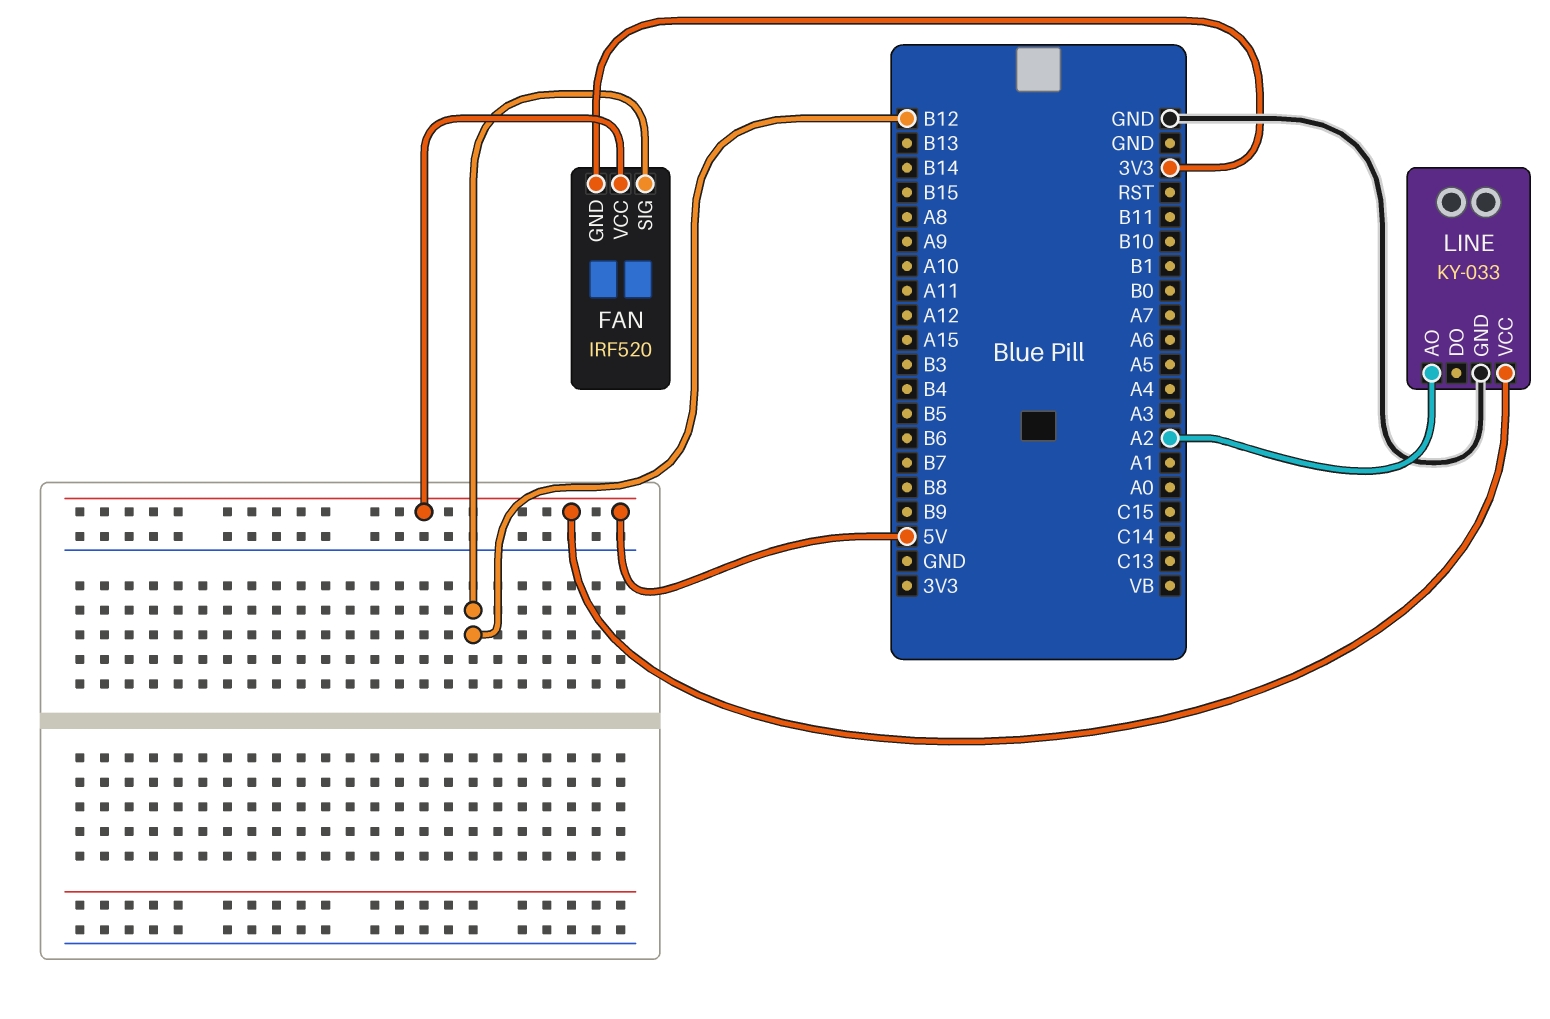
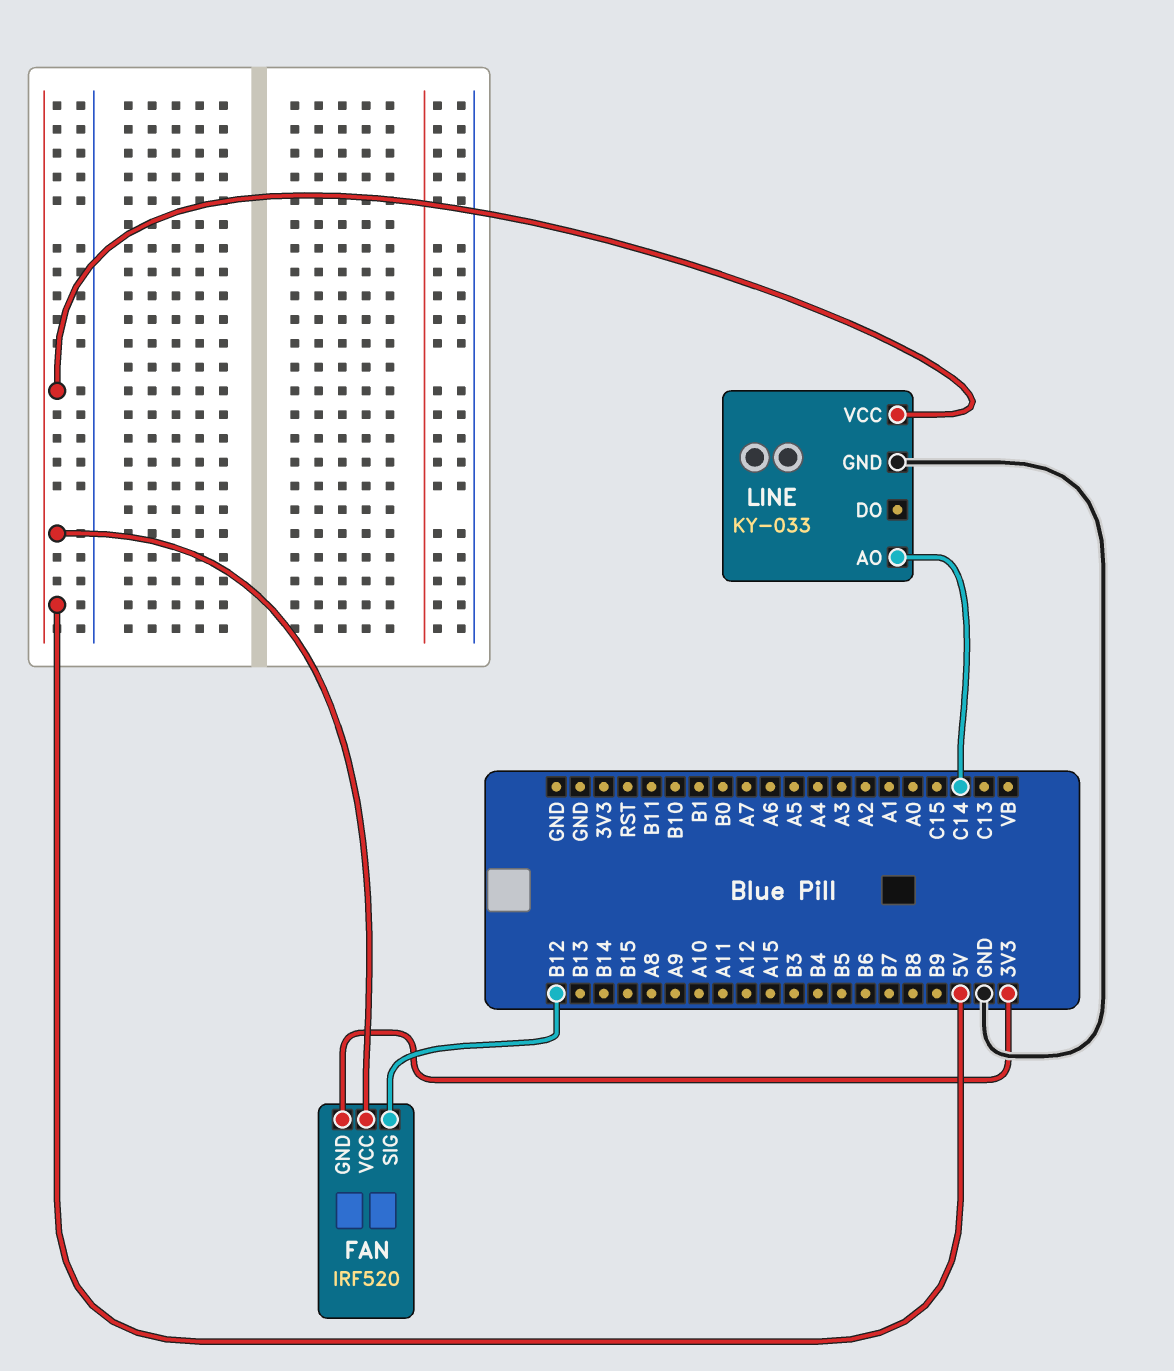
LINE pin AO: A2 -> C14

